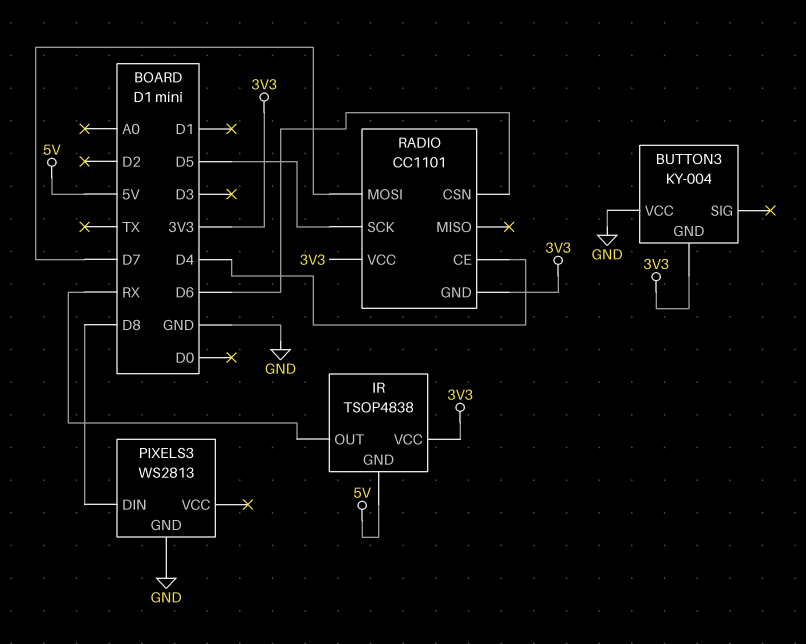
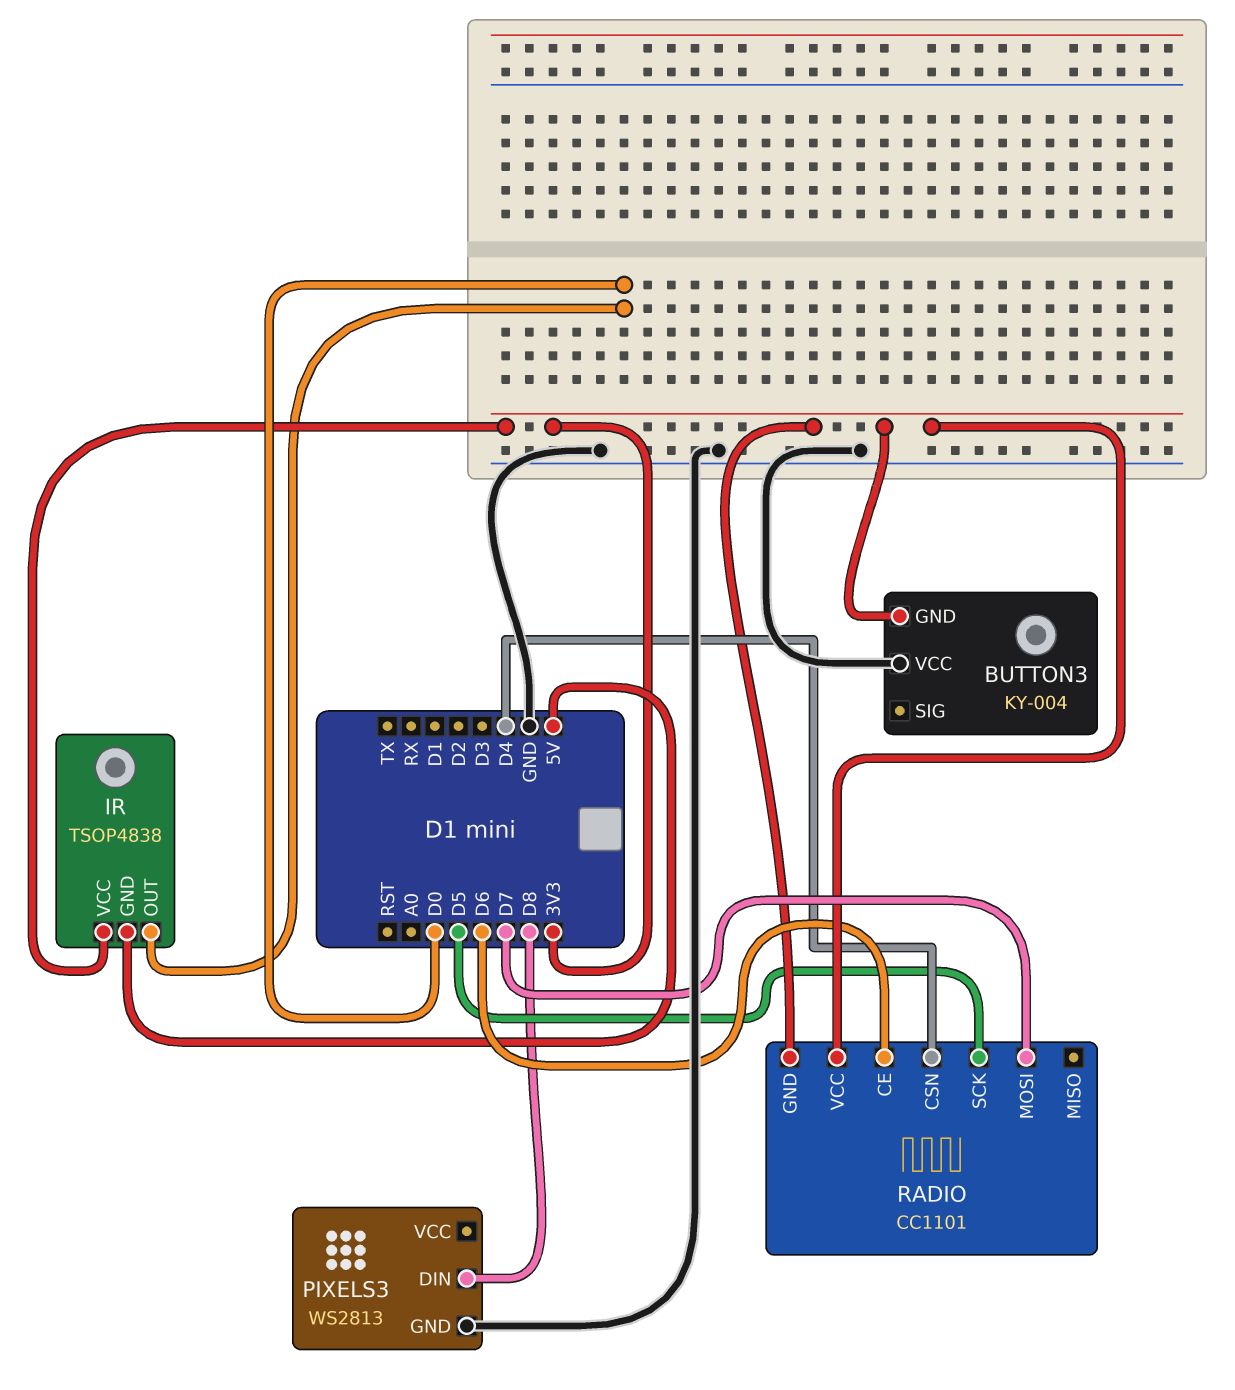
IR pin OUT: RX -> D0
RADIO pin CE: D4 -> D6
RADIO pin CSN: D6 -> D4

